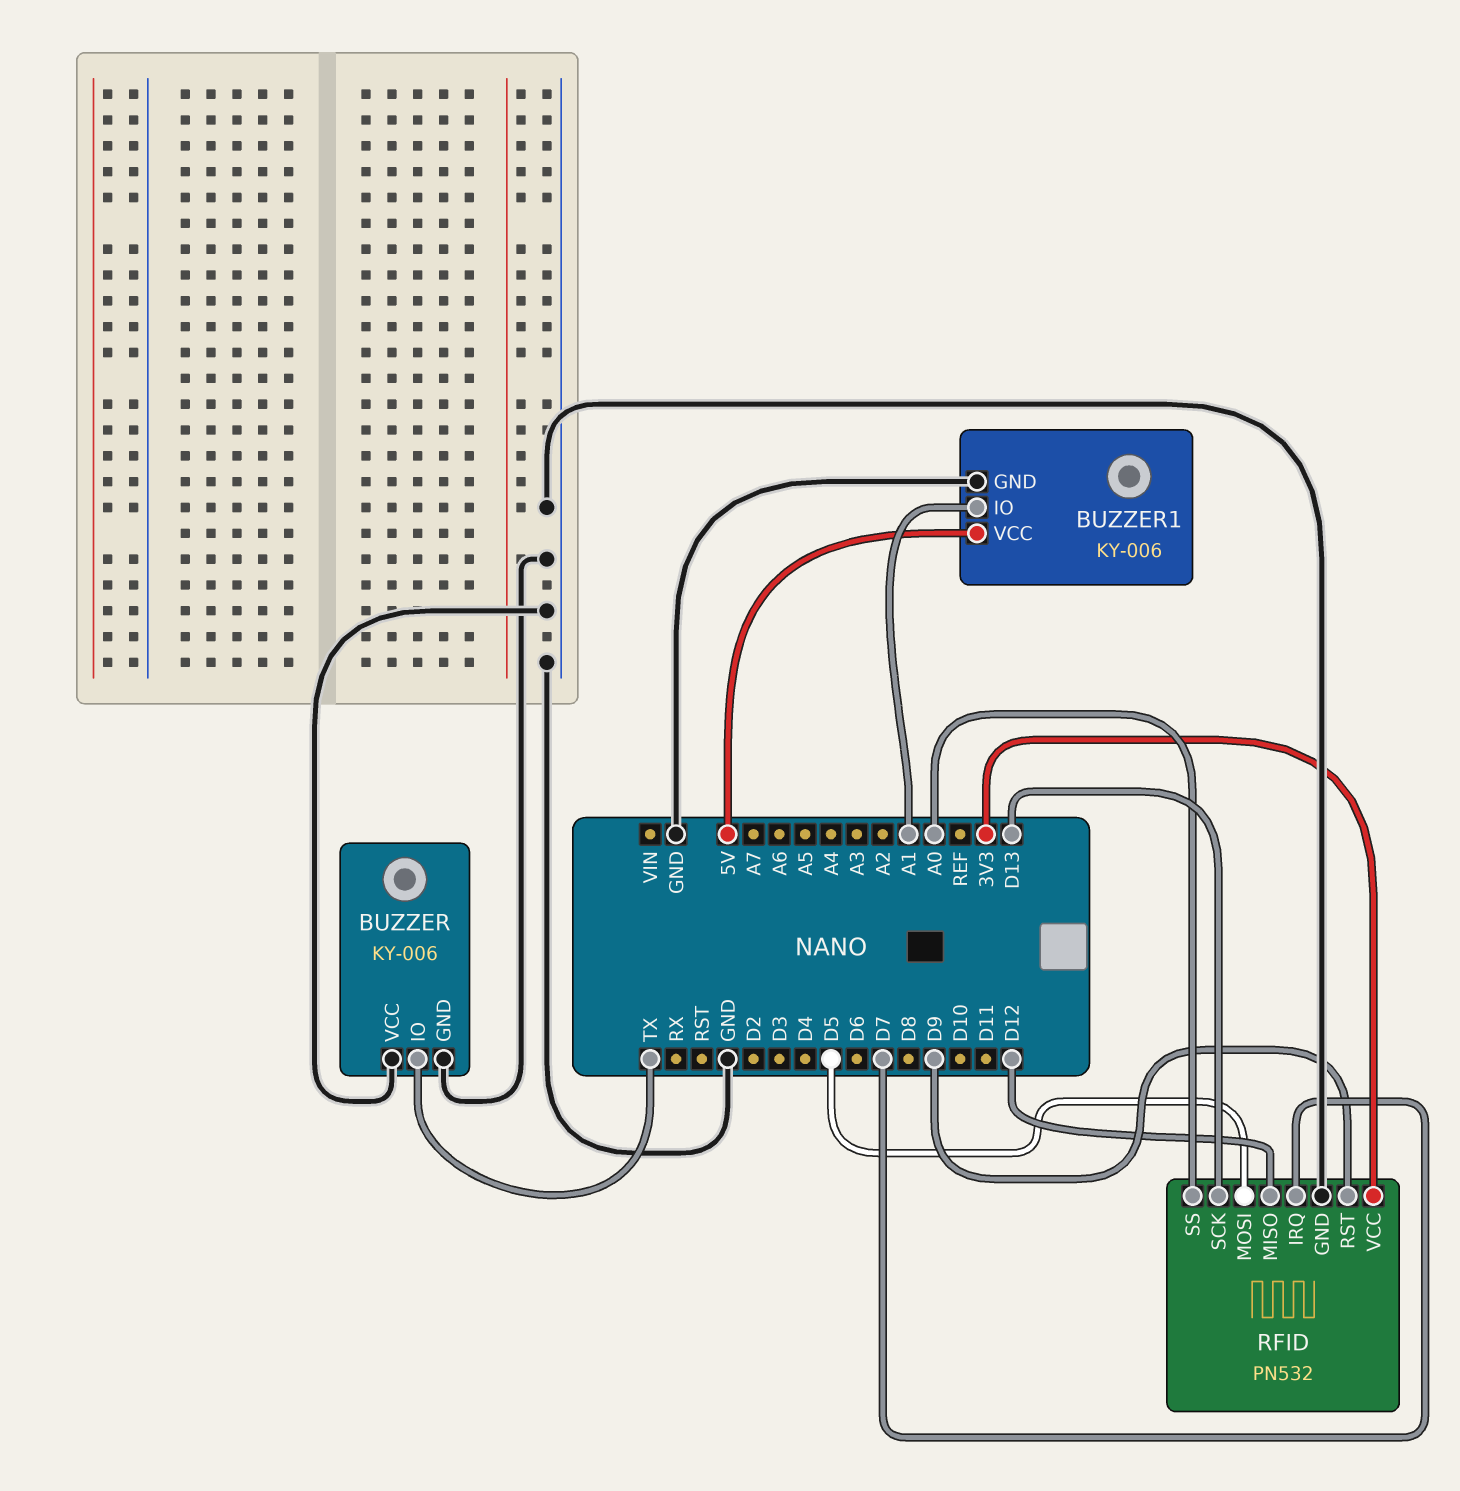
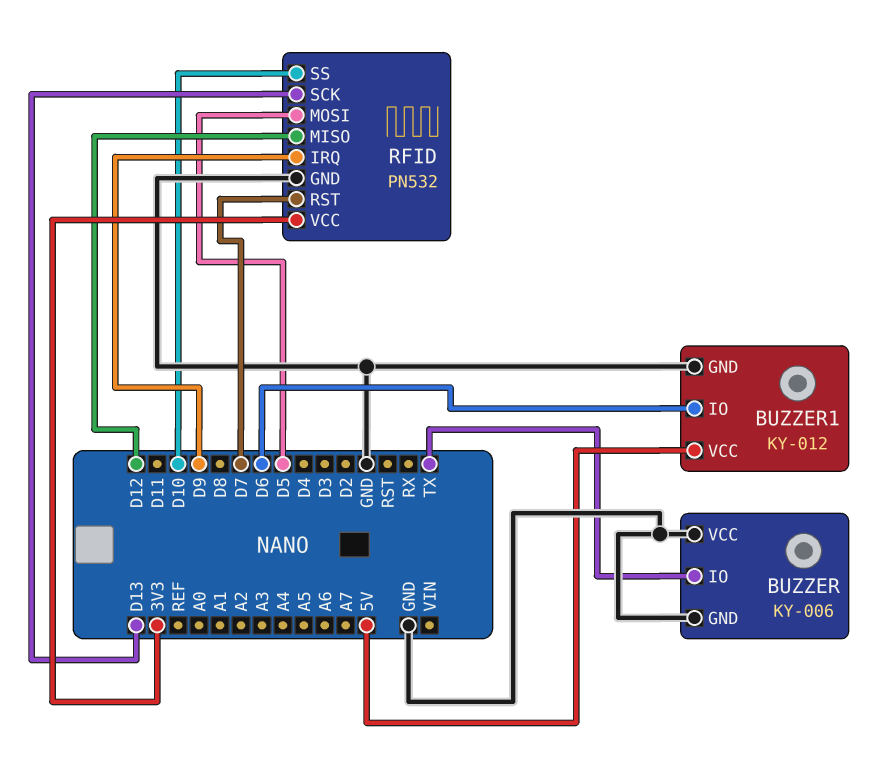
BUZZER1: KY-006 -> KY-012
BUZZER1 pin IO: A1 -> D6
RFID pin IRQ: D7 -> D9
RFID pin RST: D9 -> D7
RFID pin SS: A0 -> D10

